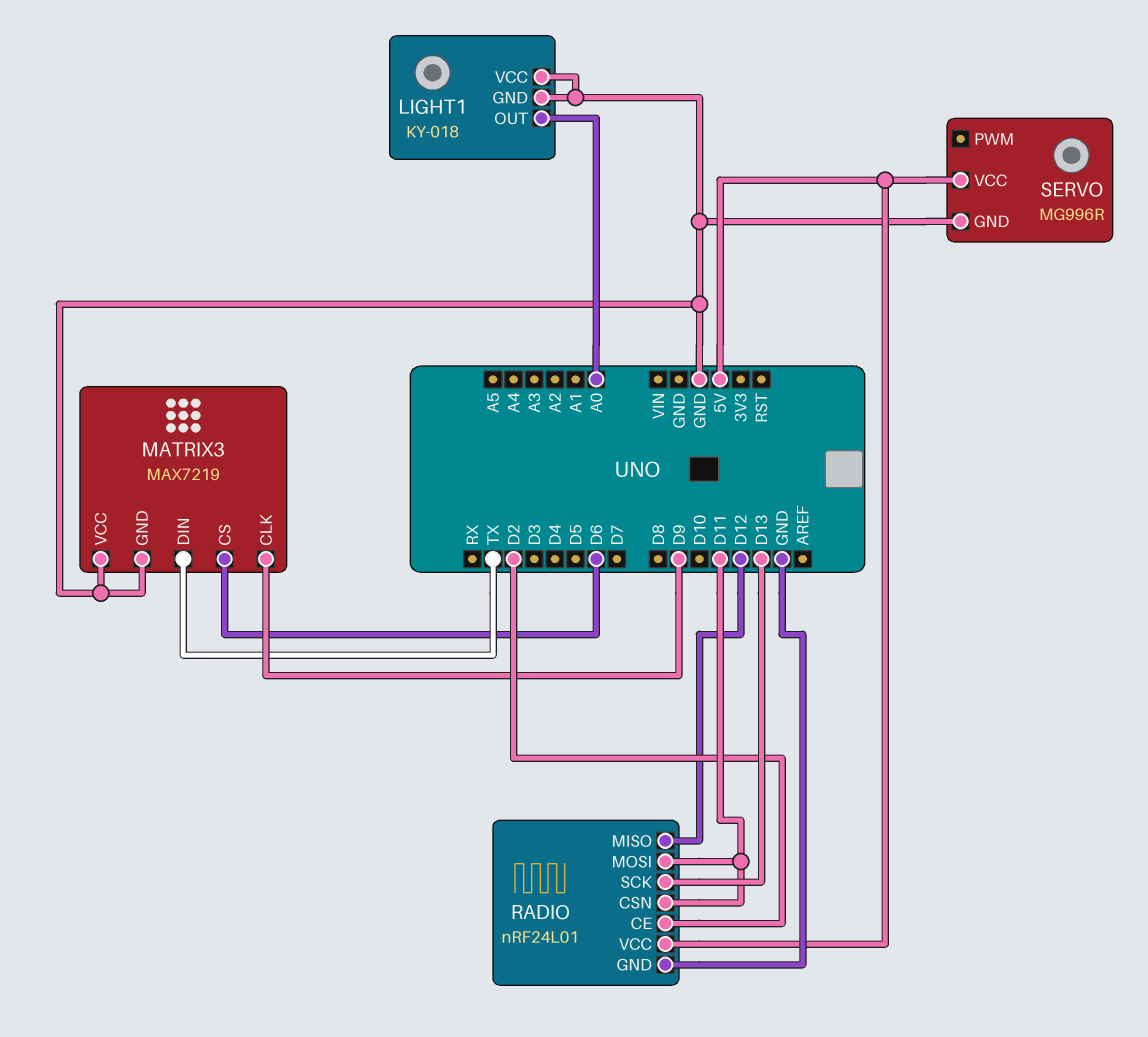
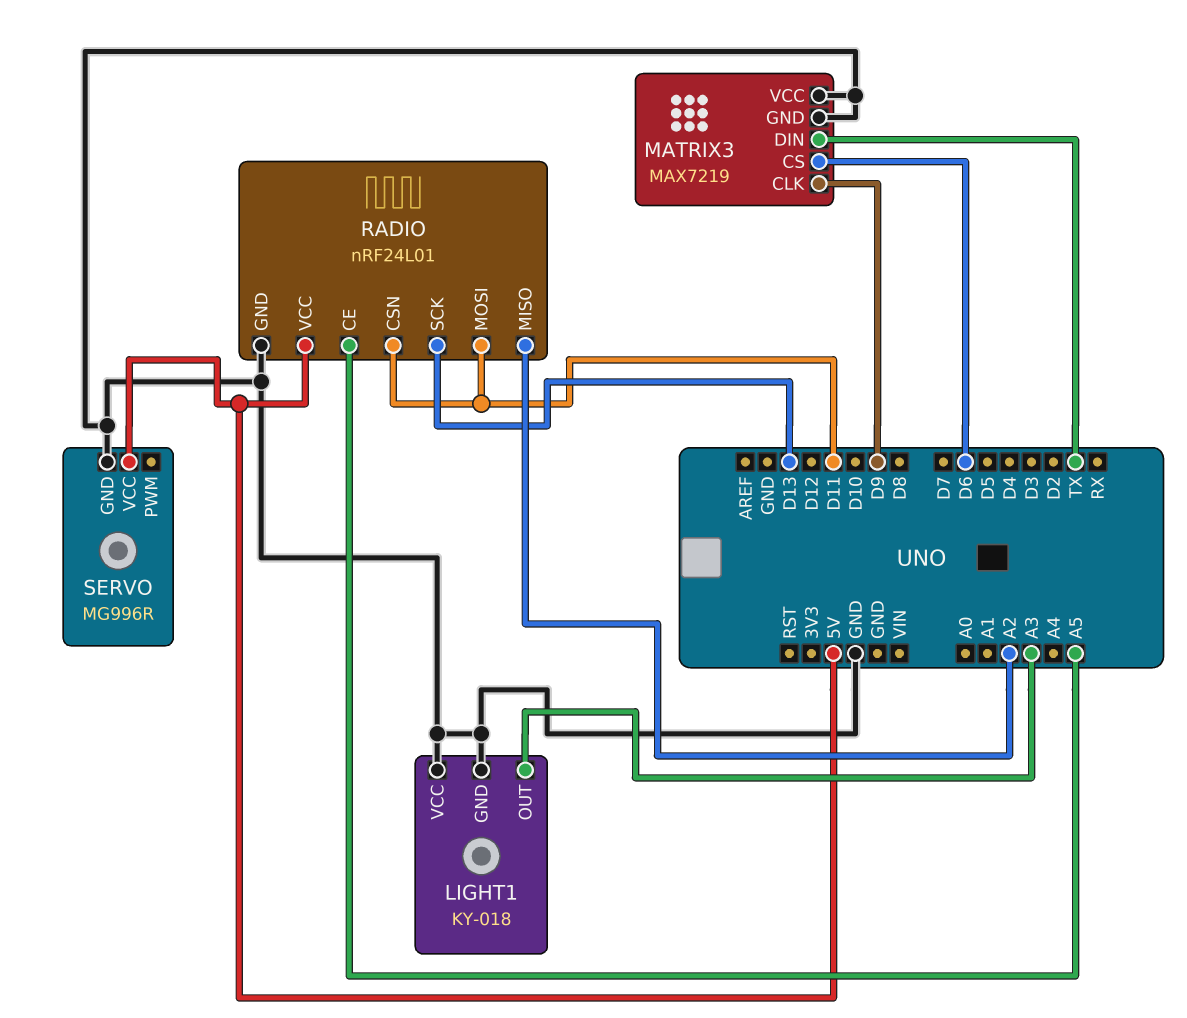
LIGHT1 pin OUT: A0 -> A3
RADIO pin CE: D2 -> A5
RADIO pin MISO: D12 -> A2

